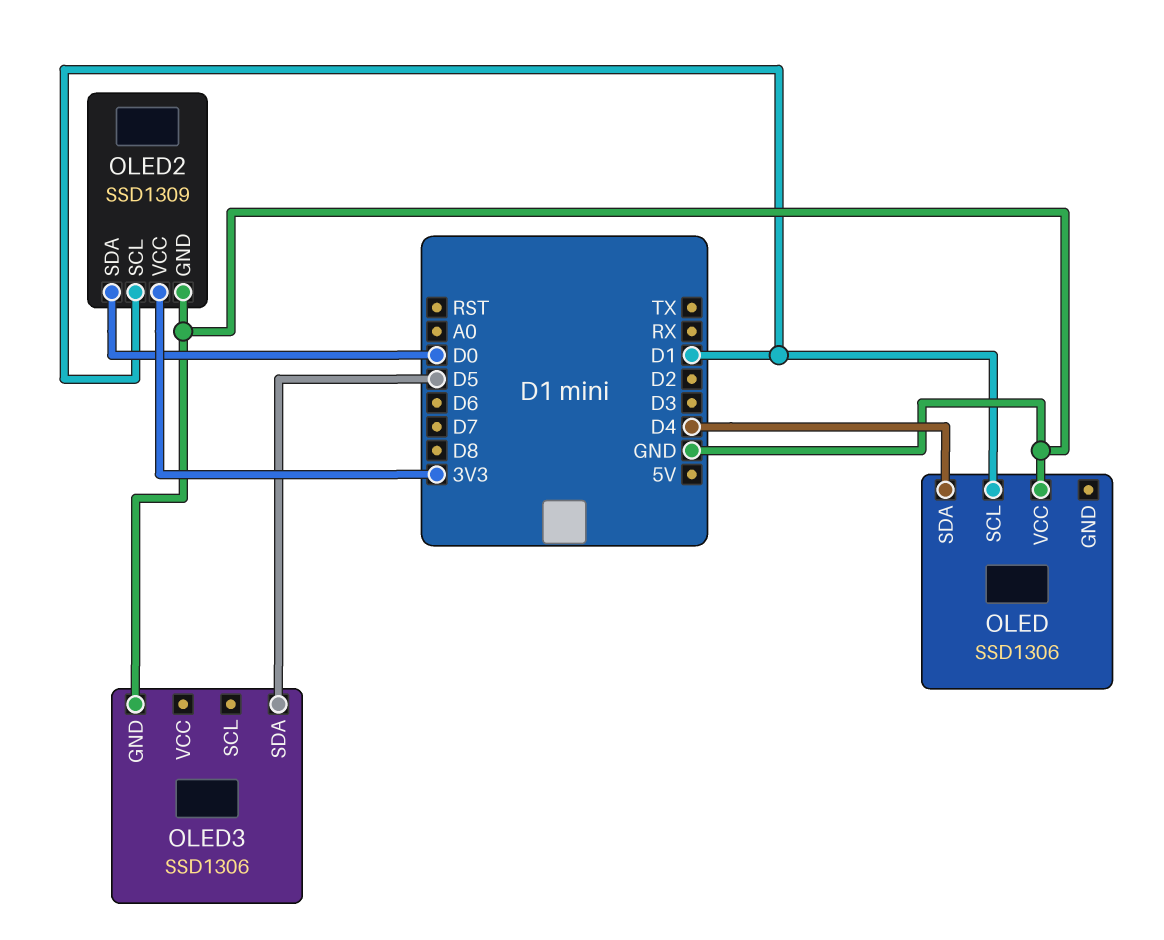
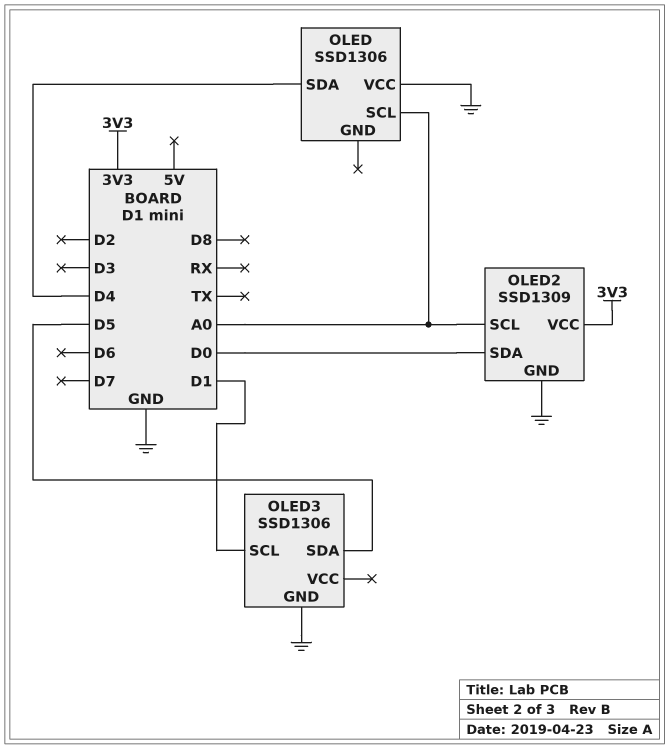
OLED pin SCL: D1 -> A0
OLED2 pin SCL: D1 -> A0
OLED3 pin SCL: none -> D1

